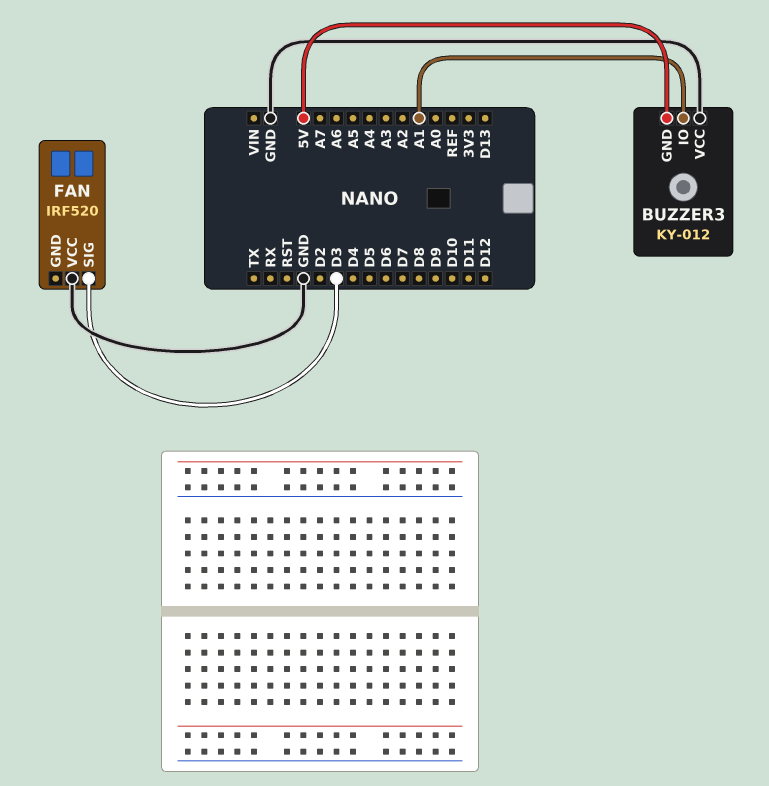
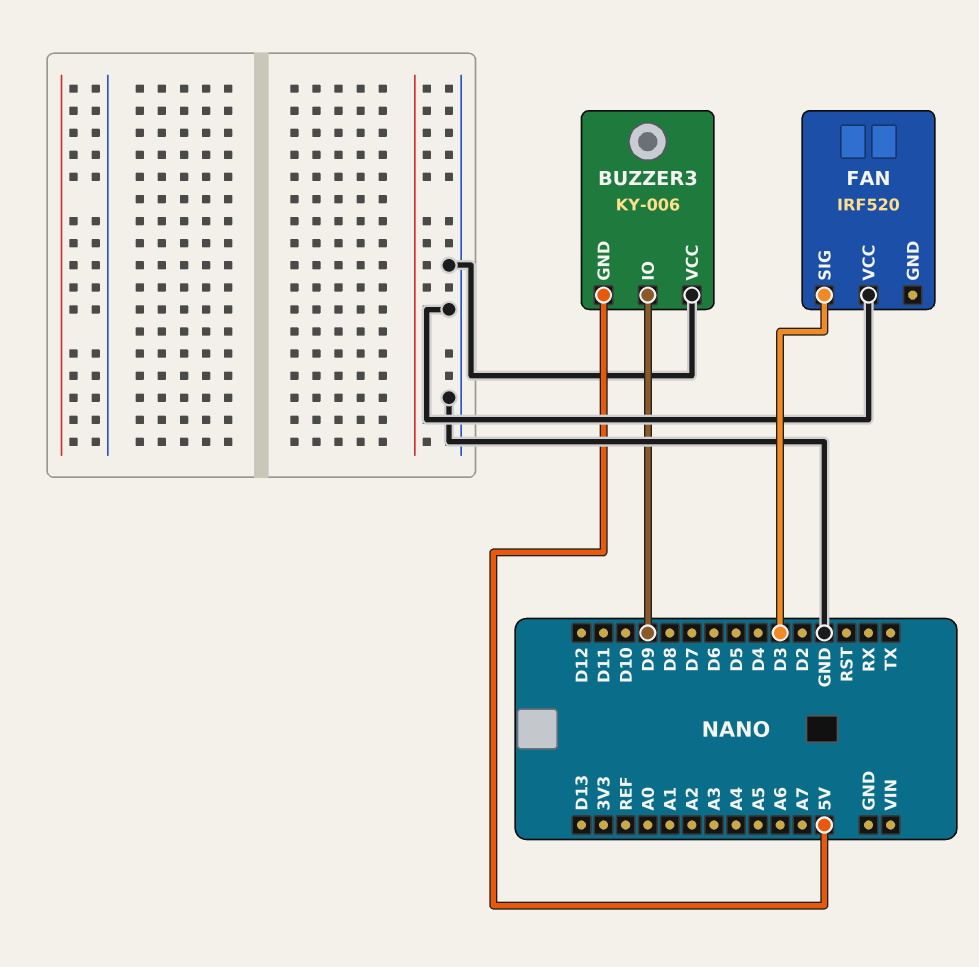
BUZZER3: KY-012 -> KY-006
BUZZER3 pin IO: A1 -> D9

